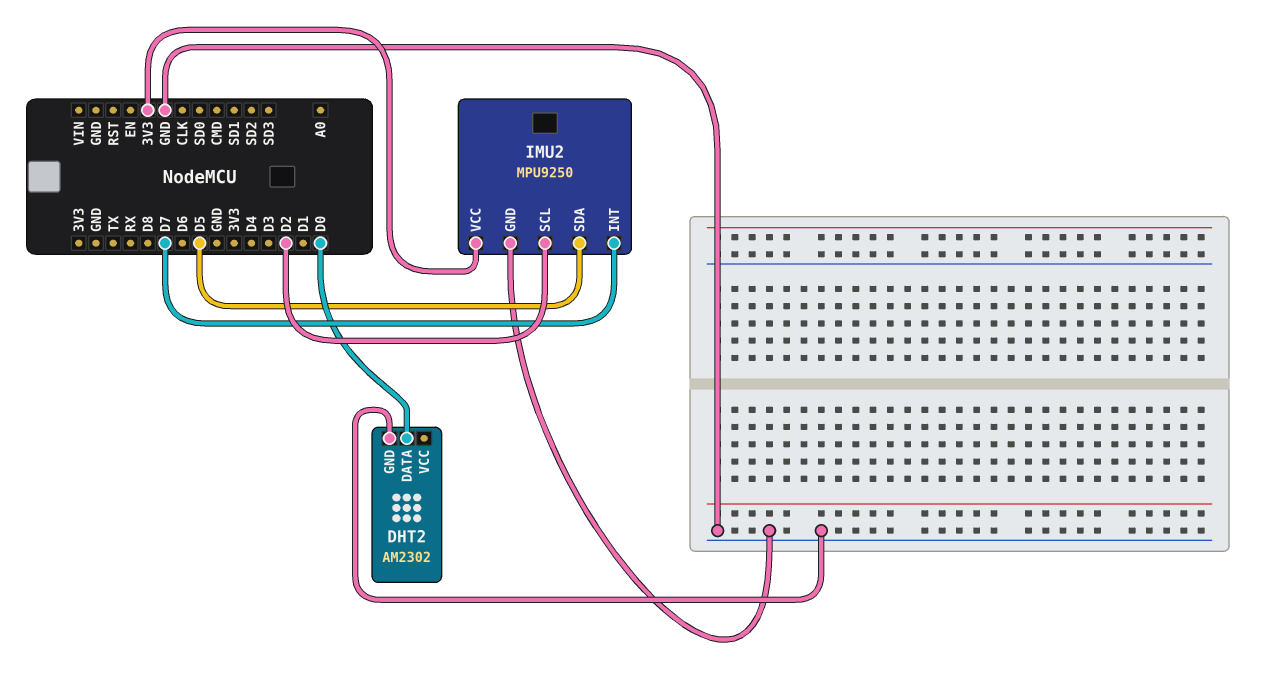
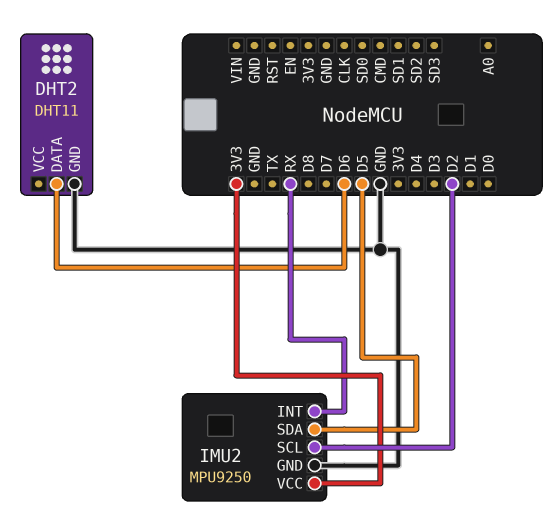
DHT2: AM2302 -> DHT11
DHT2 pin DATA: D0 -> D6
IMU2 pin INT: D7 -> RX

